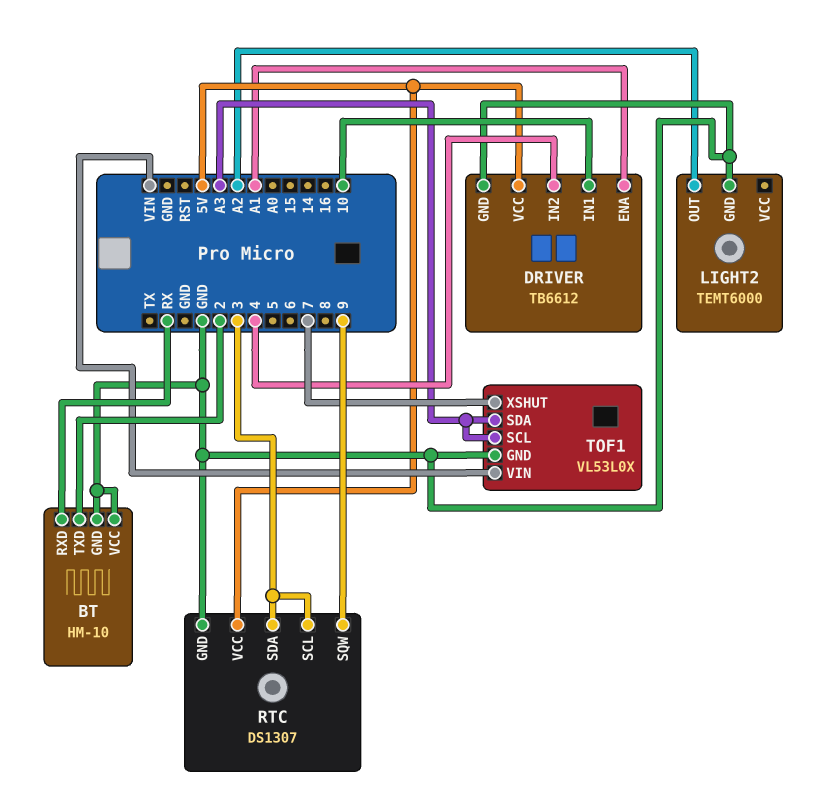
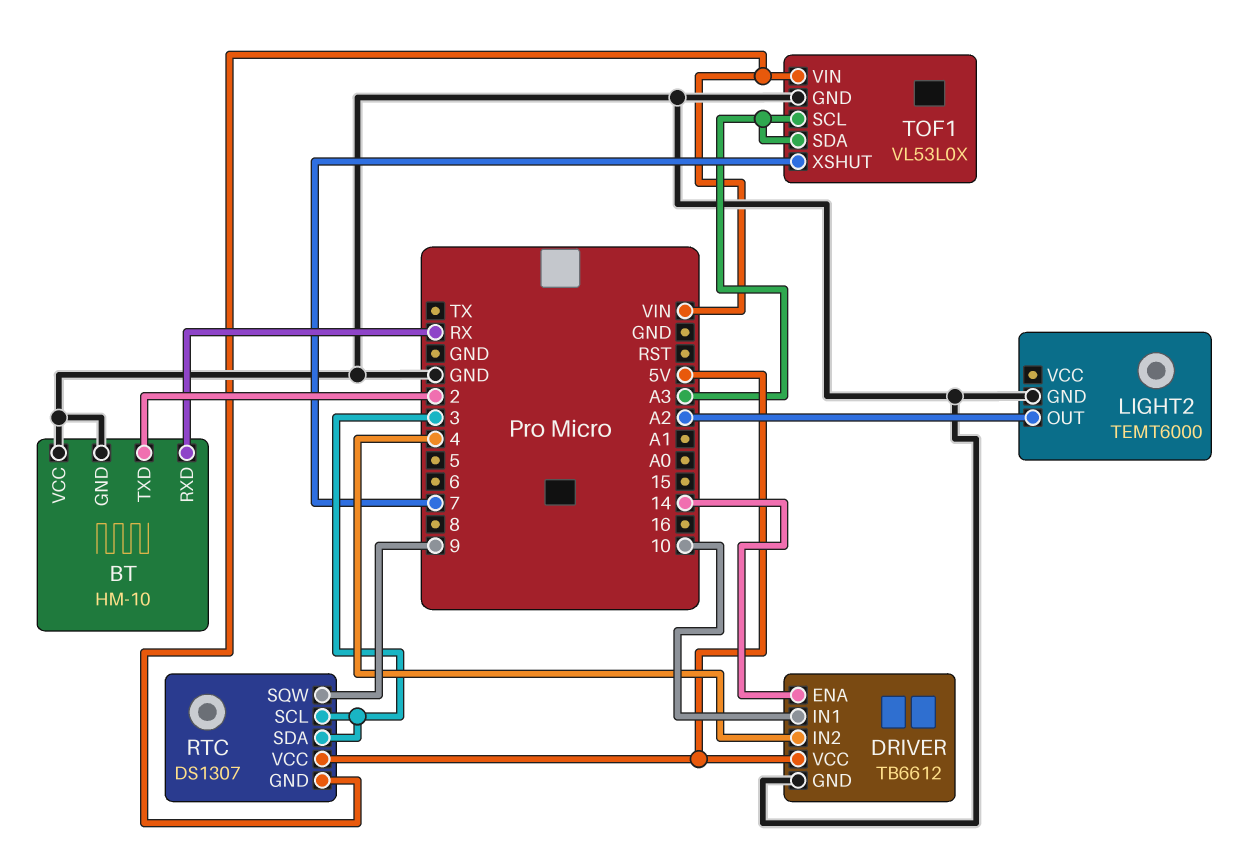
DRIVER pin ENA: A1 -> 14
RTC pin GND: GND -> VIN

